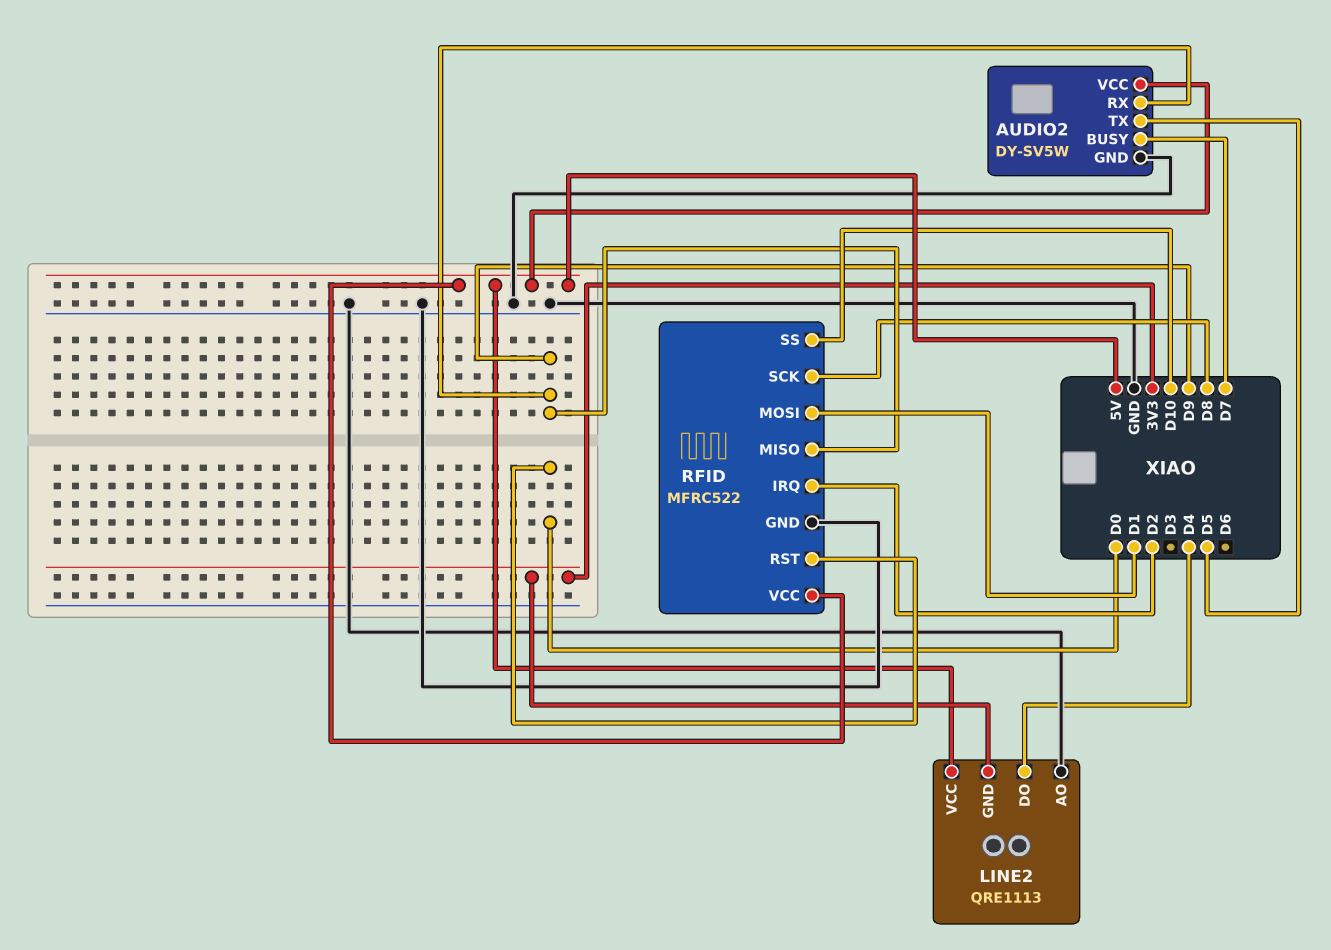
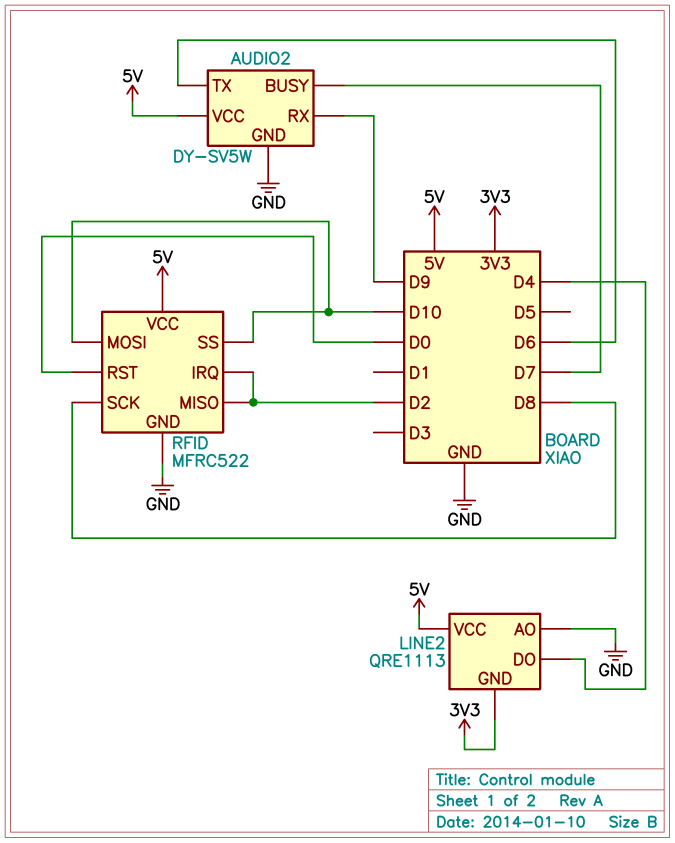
AUDIO2 pin TX: D5 -> D6
RFID pin MISO: D9 -> D2
RFID pin MOSI: D1 -> D10

